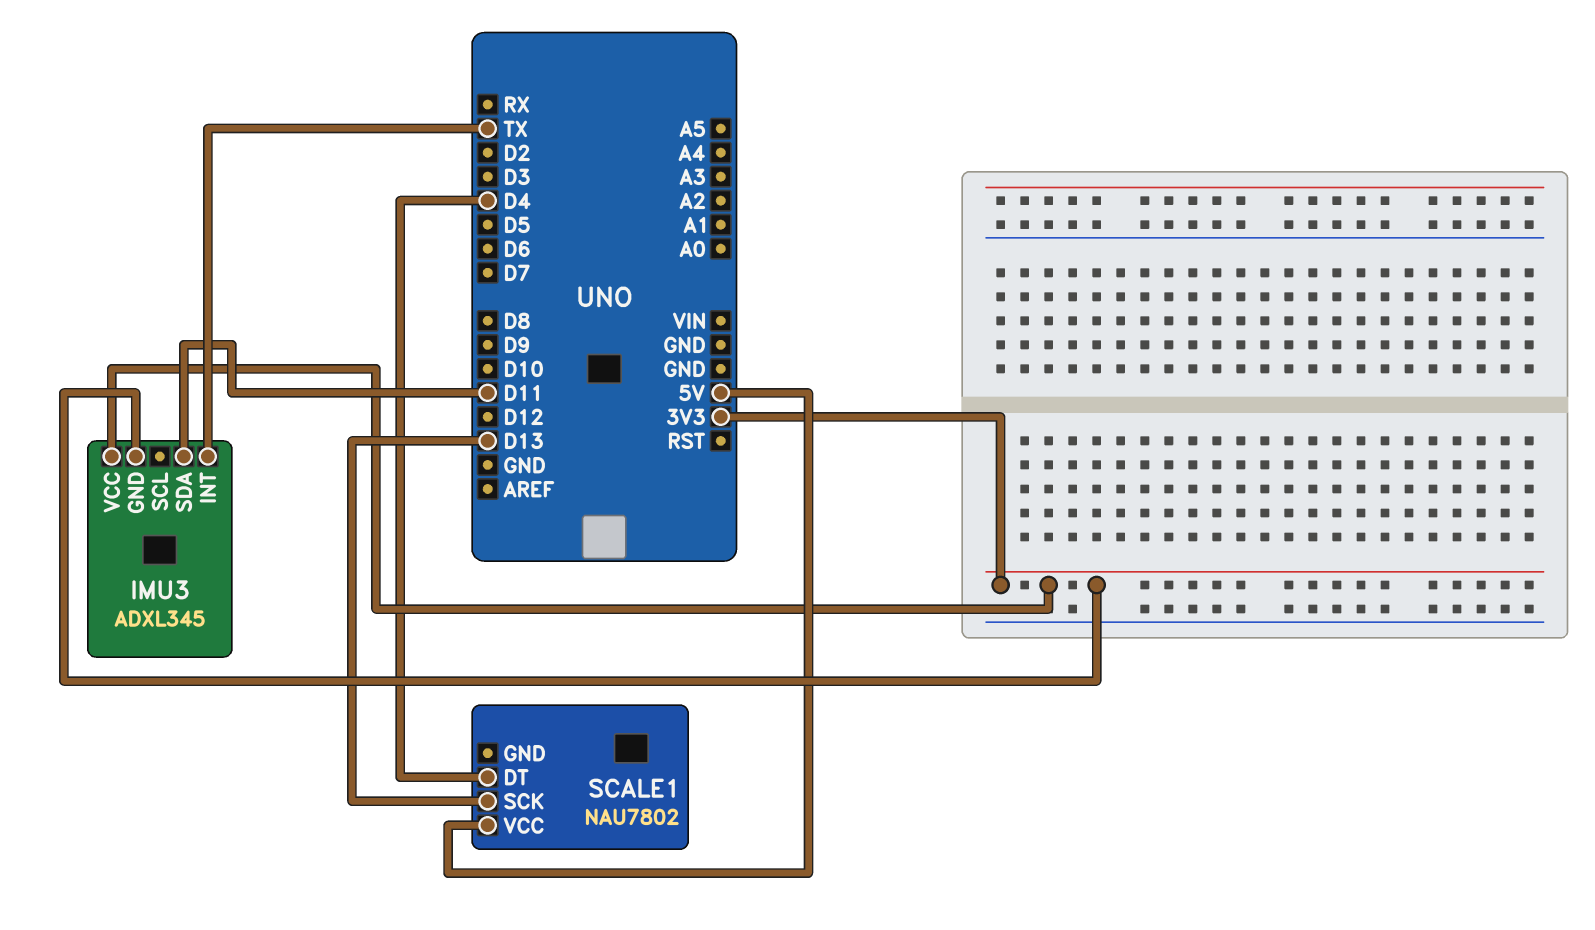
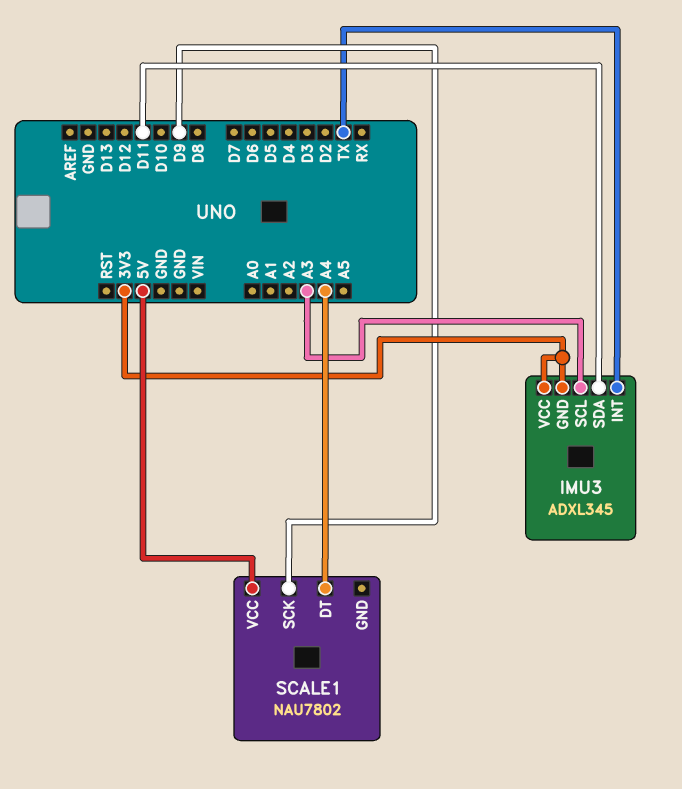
IMU3 pin SCL: none -> A3
SCALE1 pin DT: D4 -> A4
SCALE1 pin SCK: D13 -> D9

